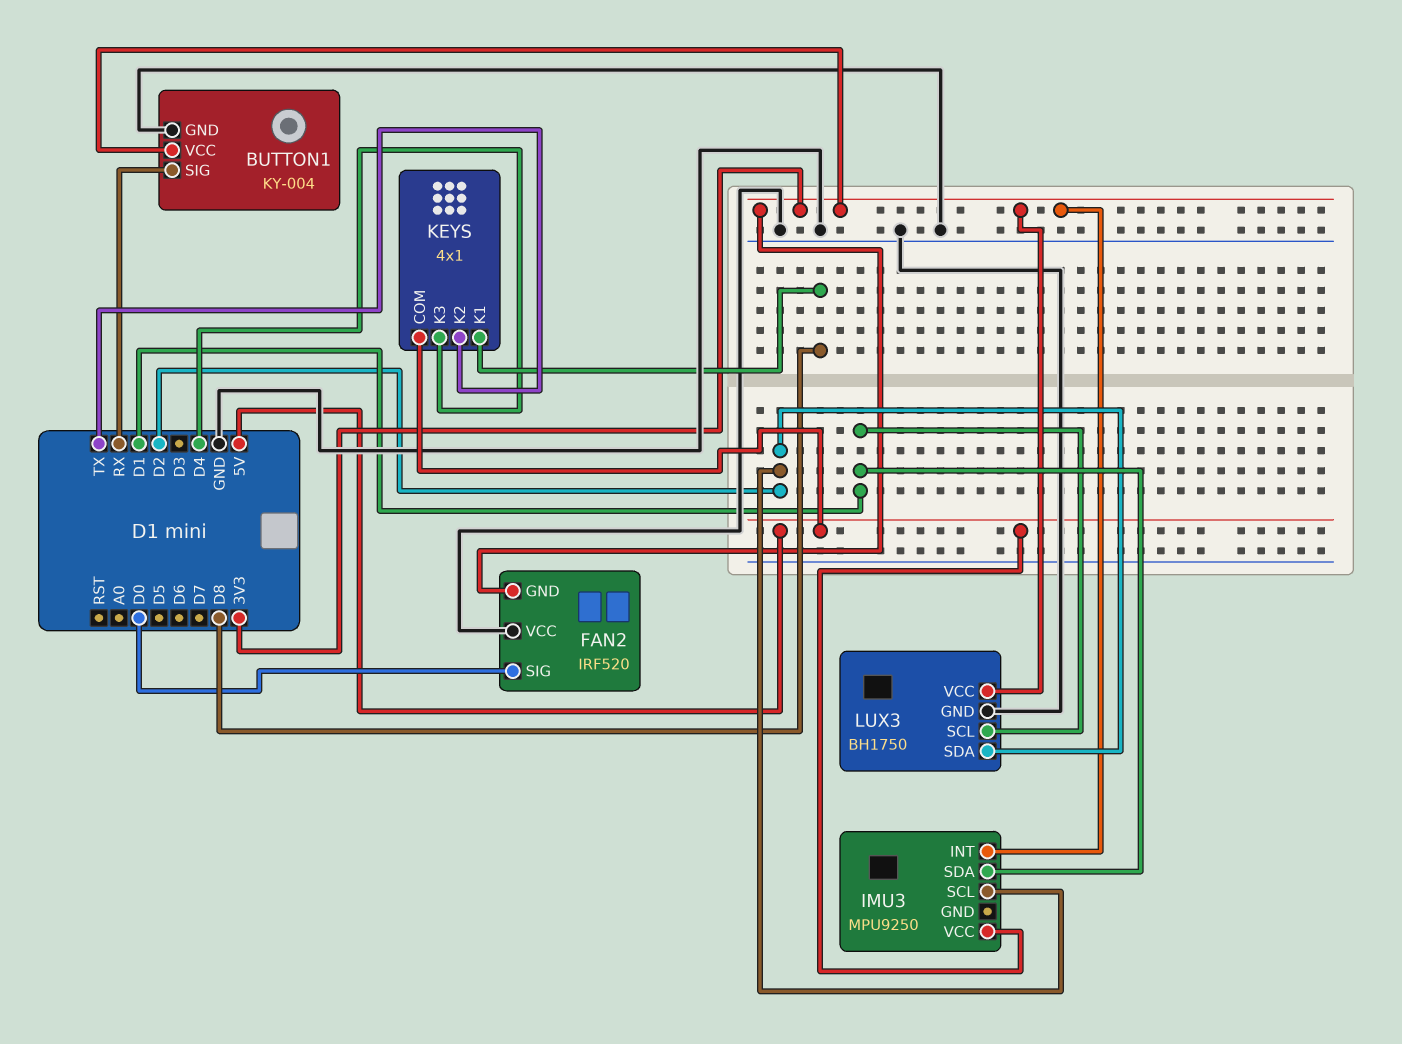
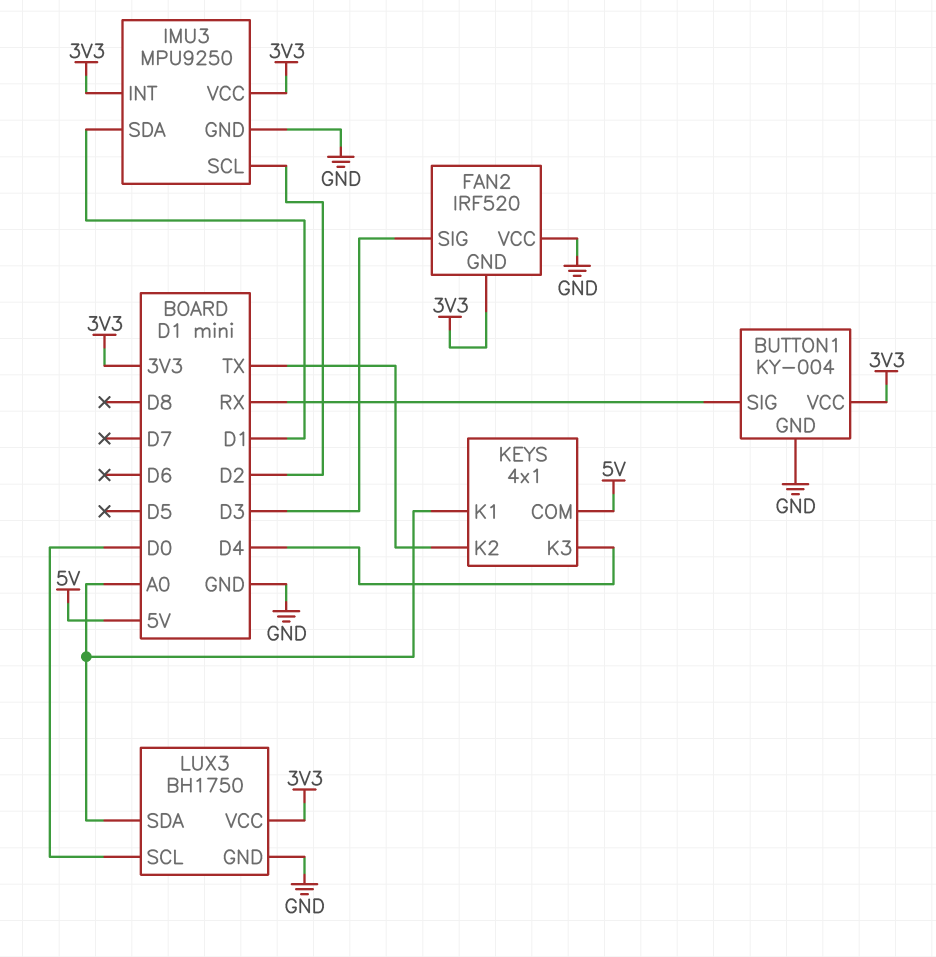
FAN2 pin SIG: D0 -> D3
IMU3 pin GND: none -> GND
IMU3 pin VCC: 5V -> 3V3
KEYS pin K1: D8 -> A0
LUX3 pin SCL: D1 -> D0
LUX3 pin SDA: D2 -> A0

